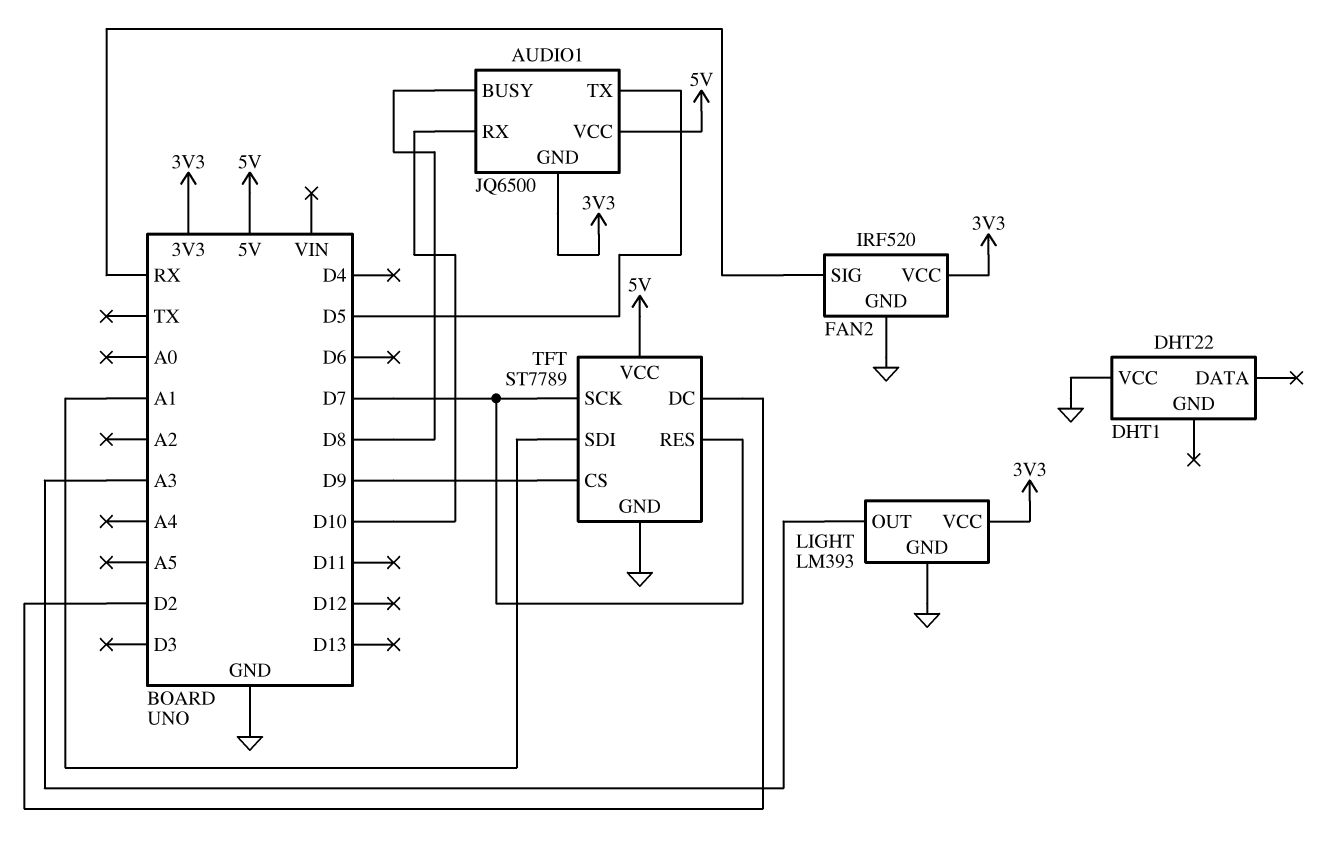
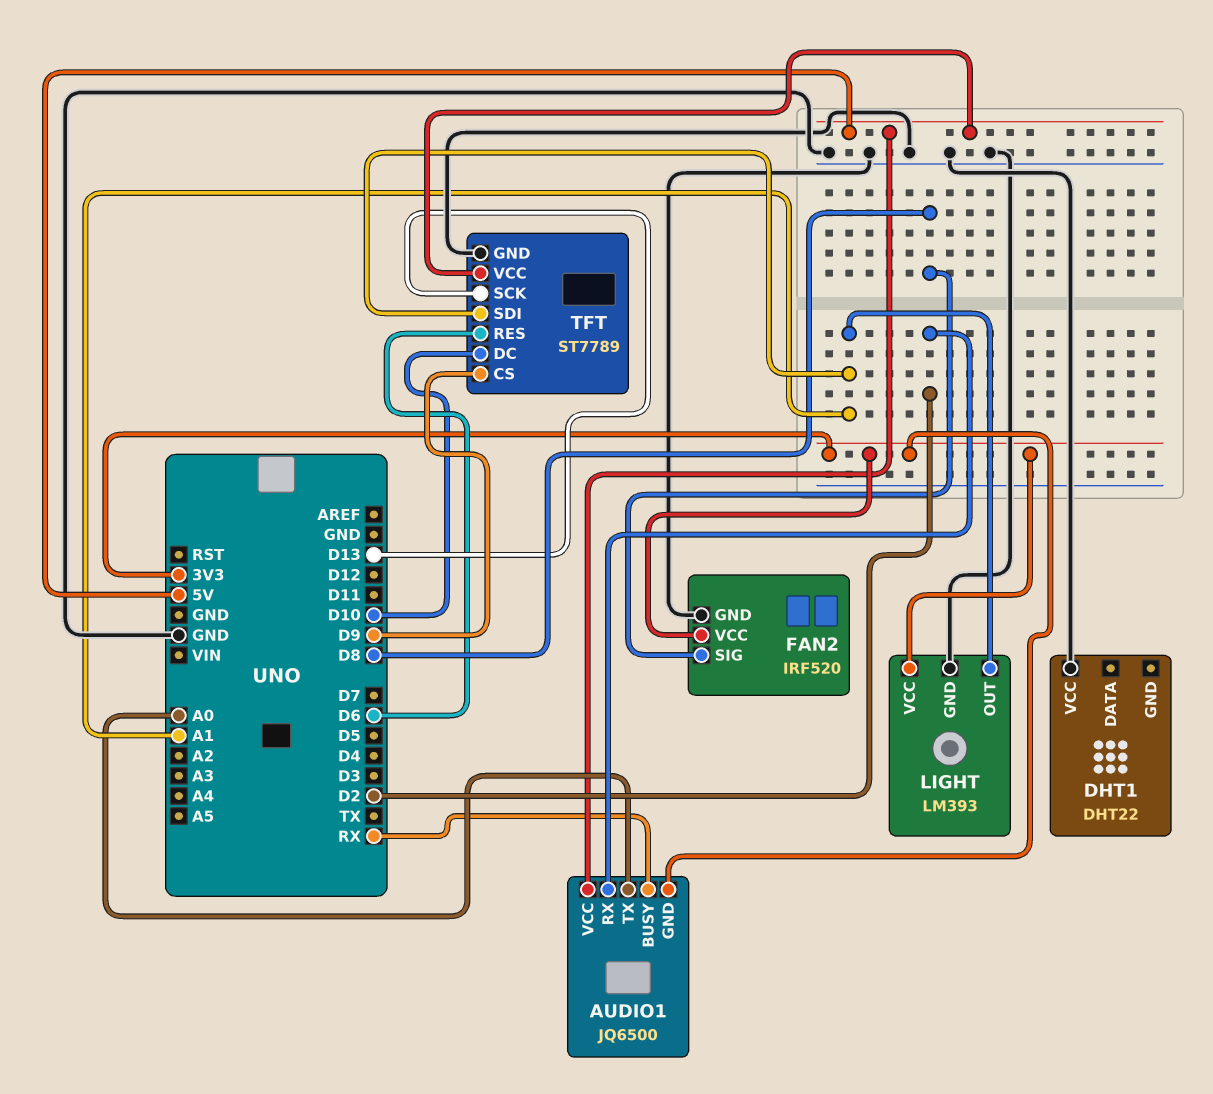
AUDIO1 pin BUSY: D8 -> RX
AUDIO1 pin RX: D10 -> D2
AUDIO1 pin TX: D5 -> A0
FAN2 pin SIG: RX -> D8
LIGHT pin OUT: A3 -> A1
TFT pin DC: D2 -> D10
TFT pin RES: D7 -> D6
TFT pin SCK: D7 -> D13

